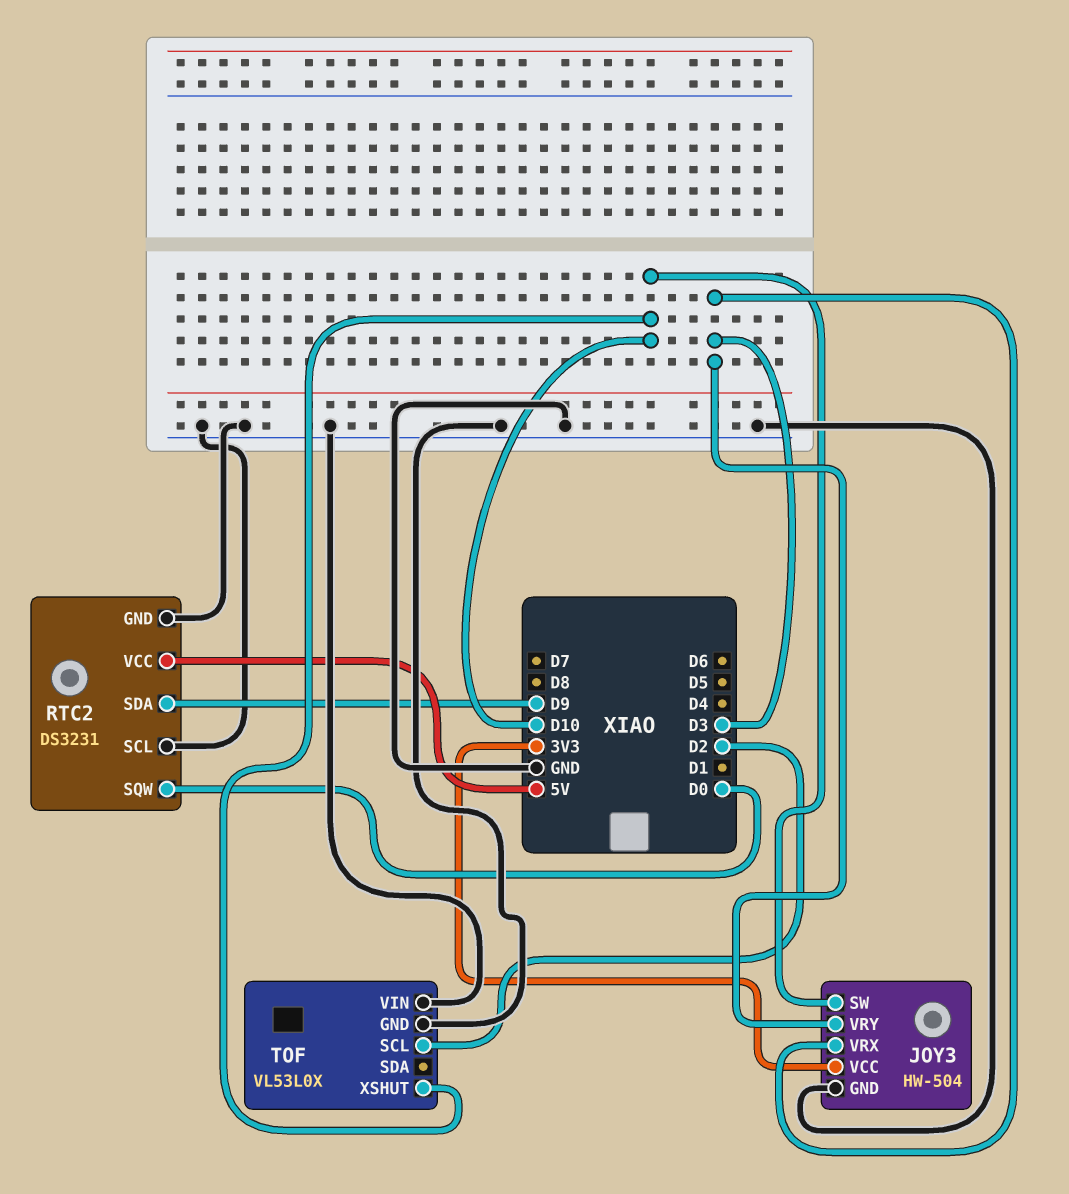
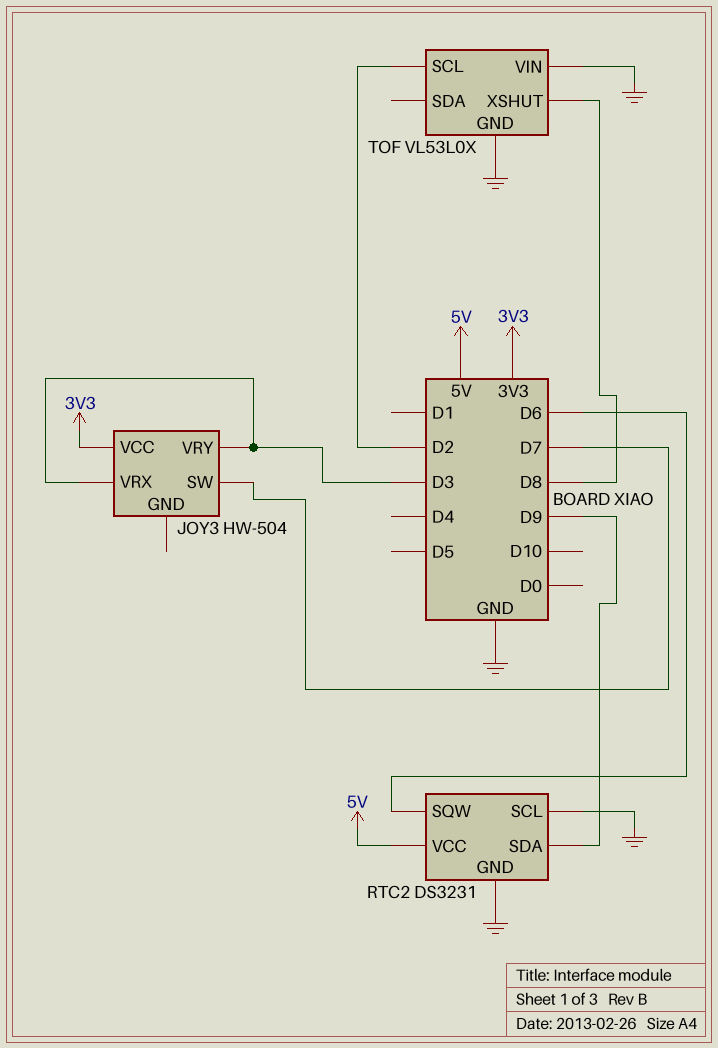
JOY3 pin GND: GND -> none
JOY3 pin SW: D10 -> D7
RTC2 pin SQW: D0 -> D6
TOF pin XSHUT: D10 -> D8

